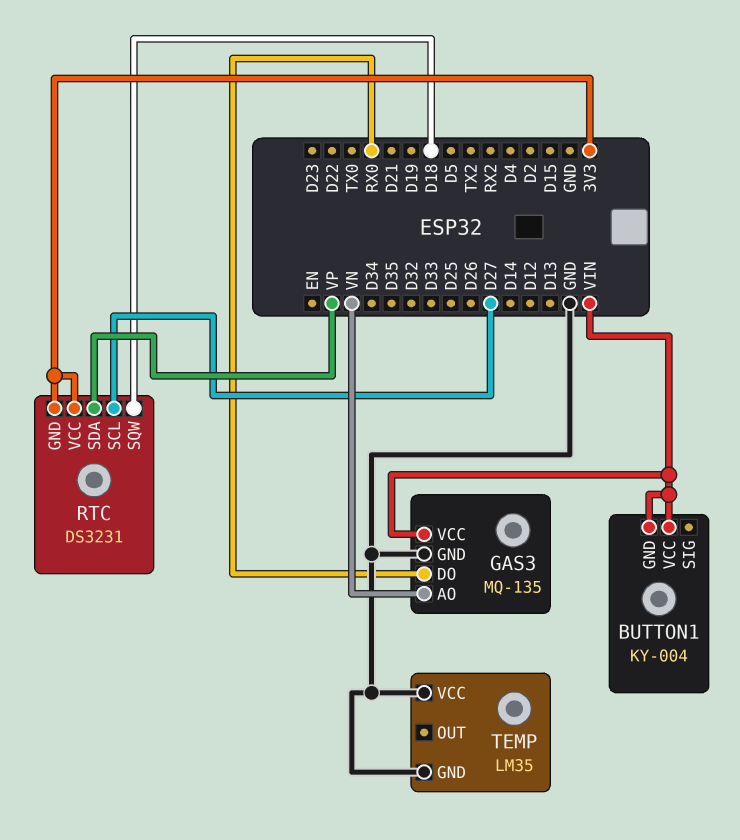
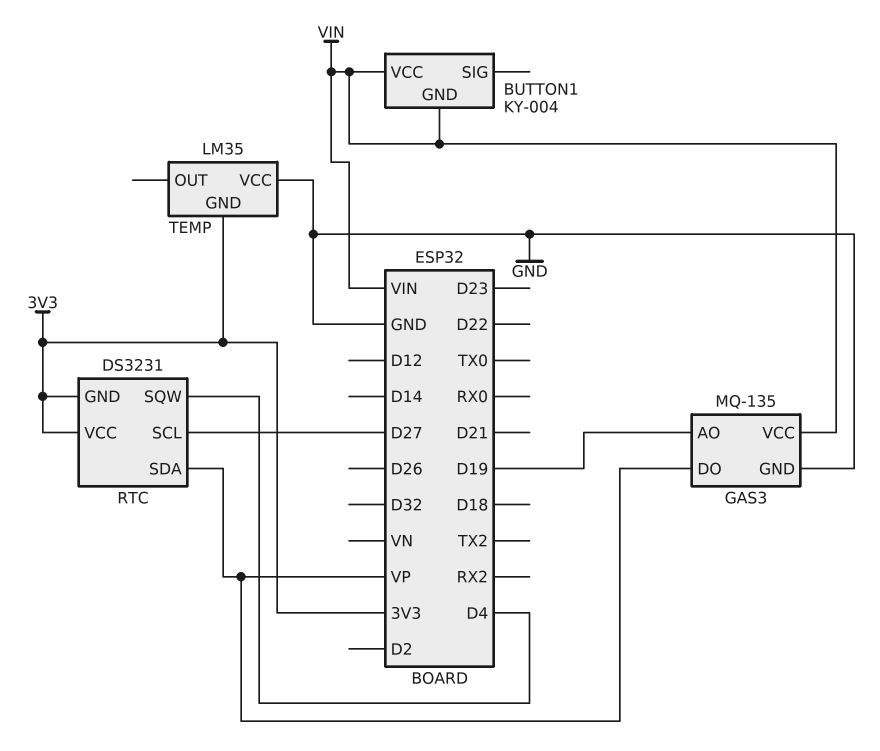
GAS3 pin AO: VN -> D19
GAS3 pin DO: RX0 -> VP
RTC pin SQW: D18 -> D4
TEMP pin GND: GND -> 3V3

